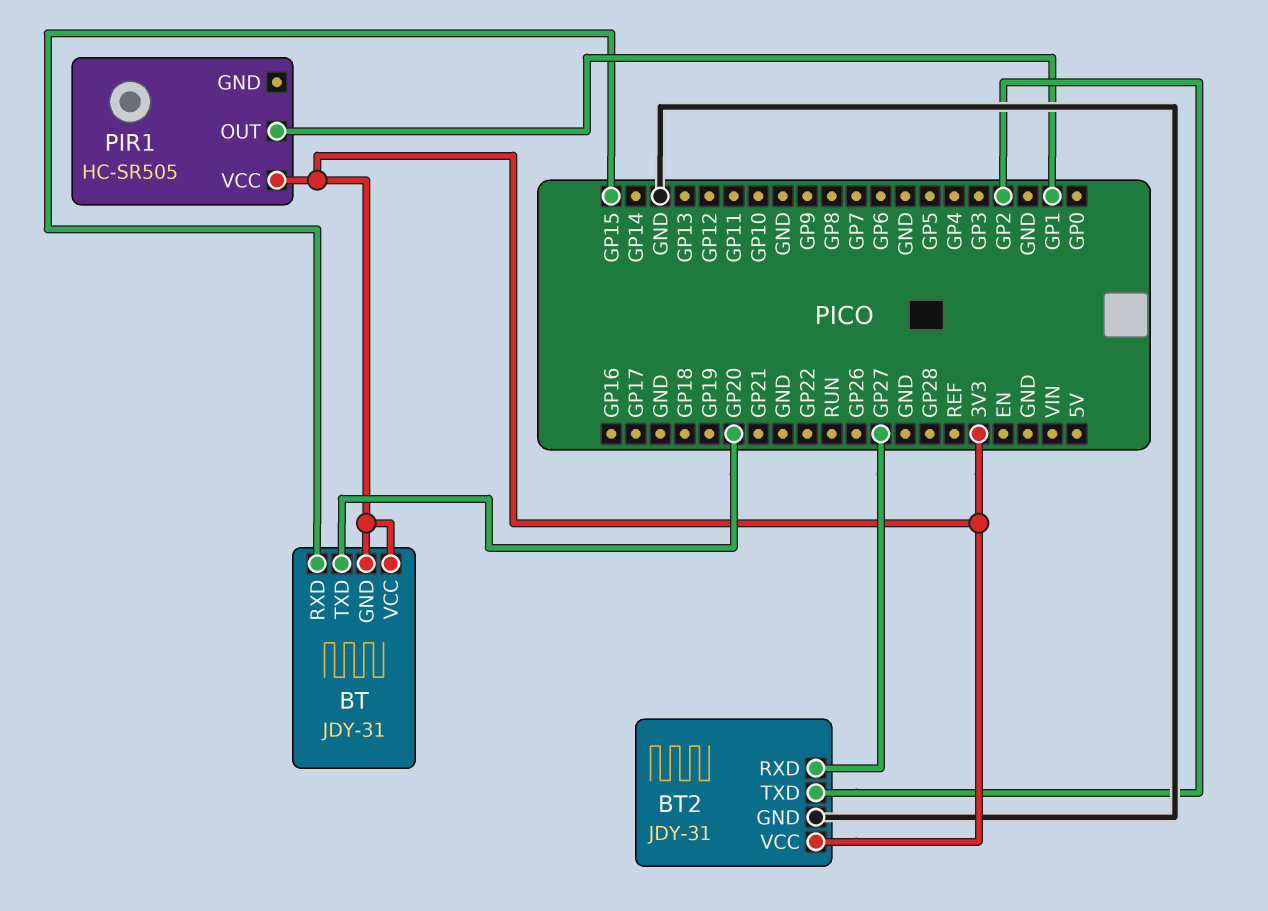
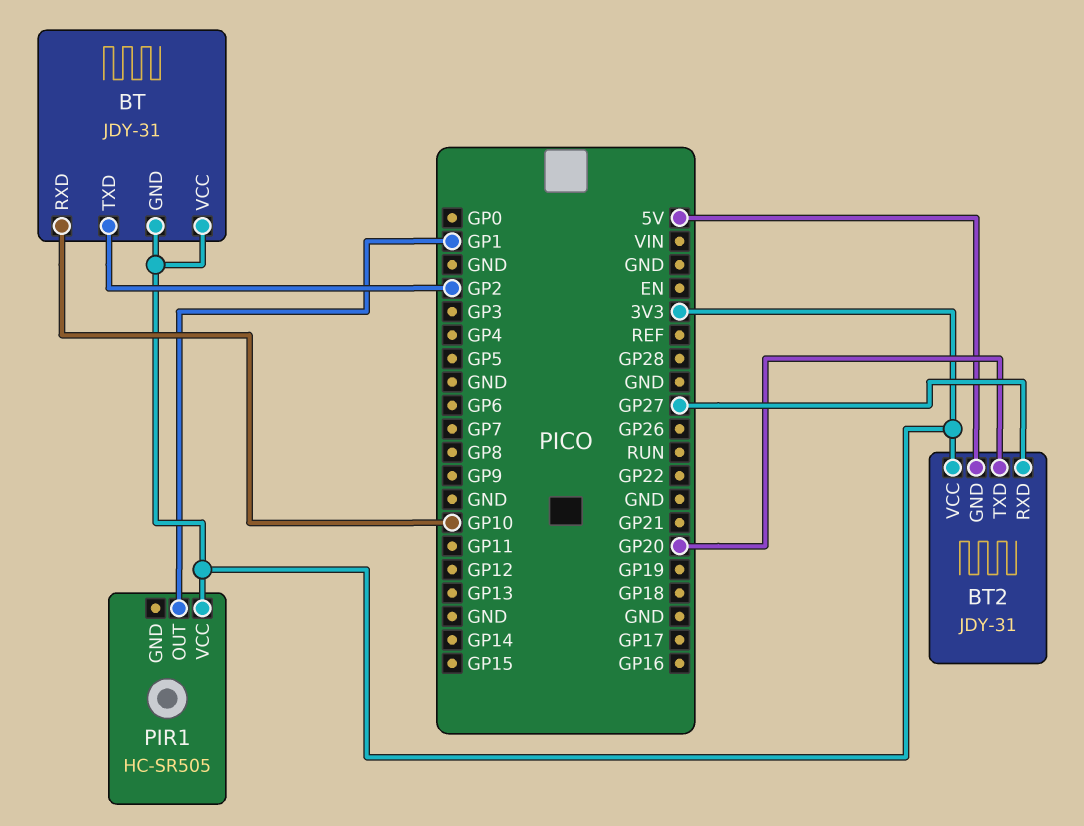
BT pin RXD: GP15 -> GP10
BT pin TXD: GP20 -> GP2
BT2 pin GND: GND -> 5V
BT2 pin TXD: GP2 -> GP20

